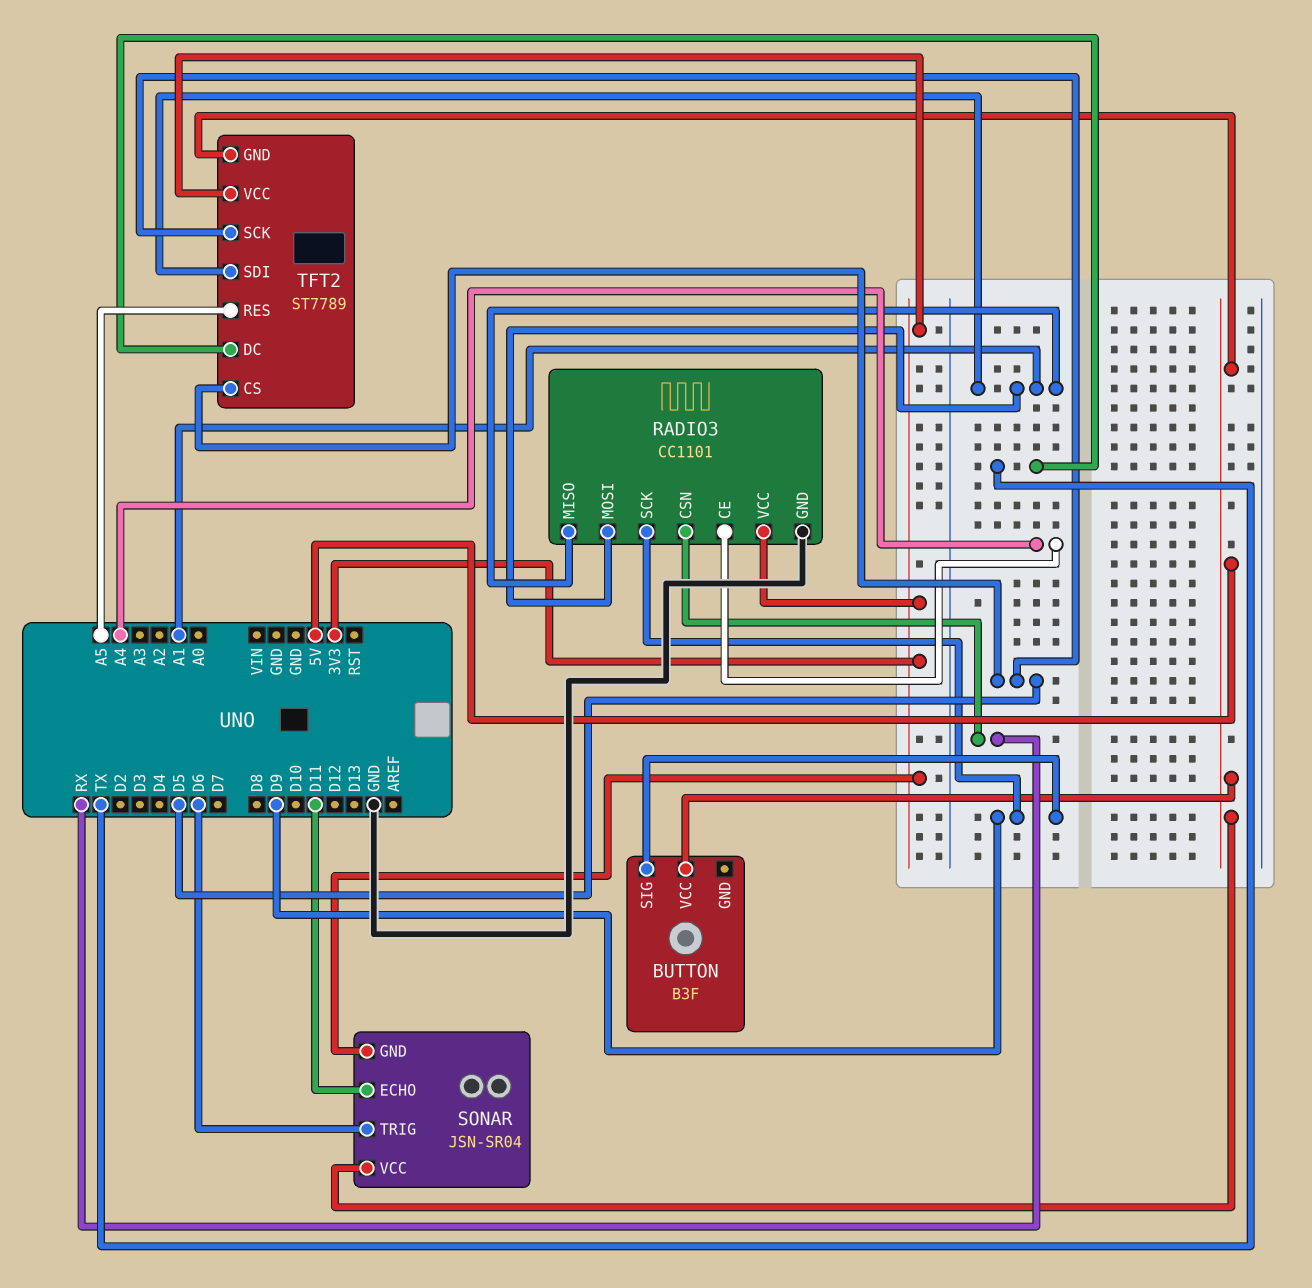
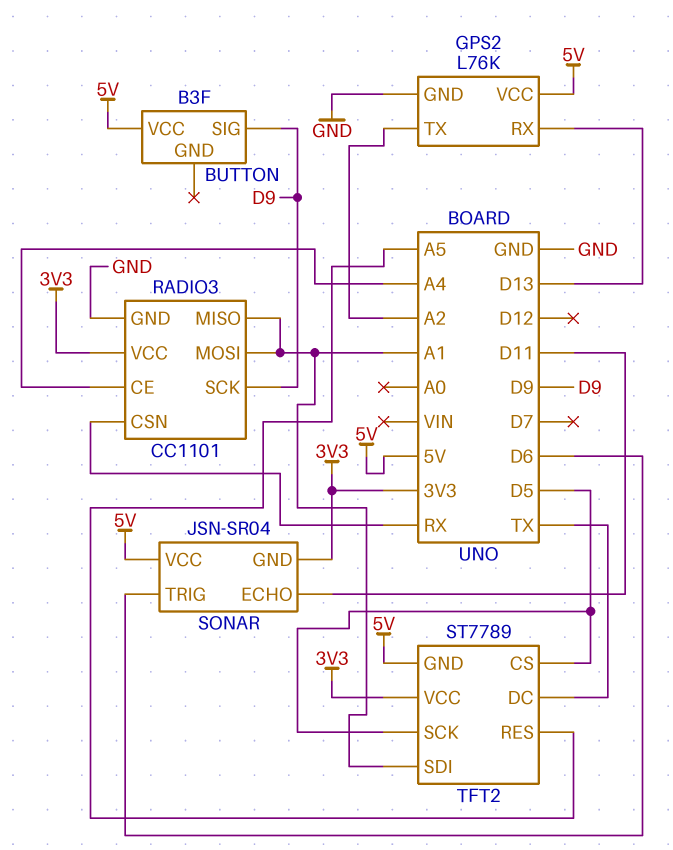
GPS2: none -> L76K
GPS2 pin GND: none -> GND
GPS2 pin RX: none -> D13
GPS2 pin TX: none -> A2
GPS2 pin VCC: none -> 5V

